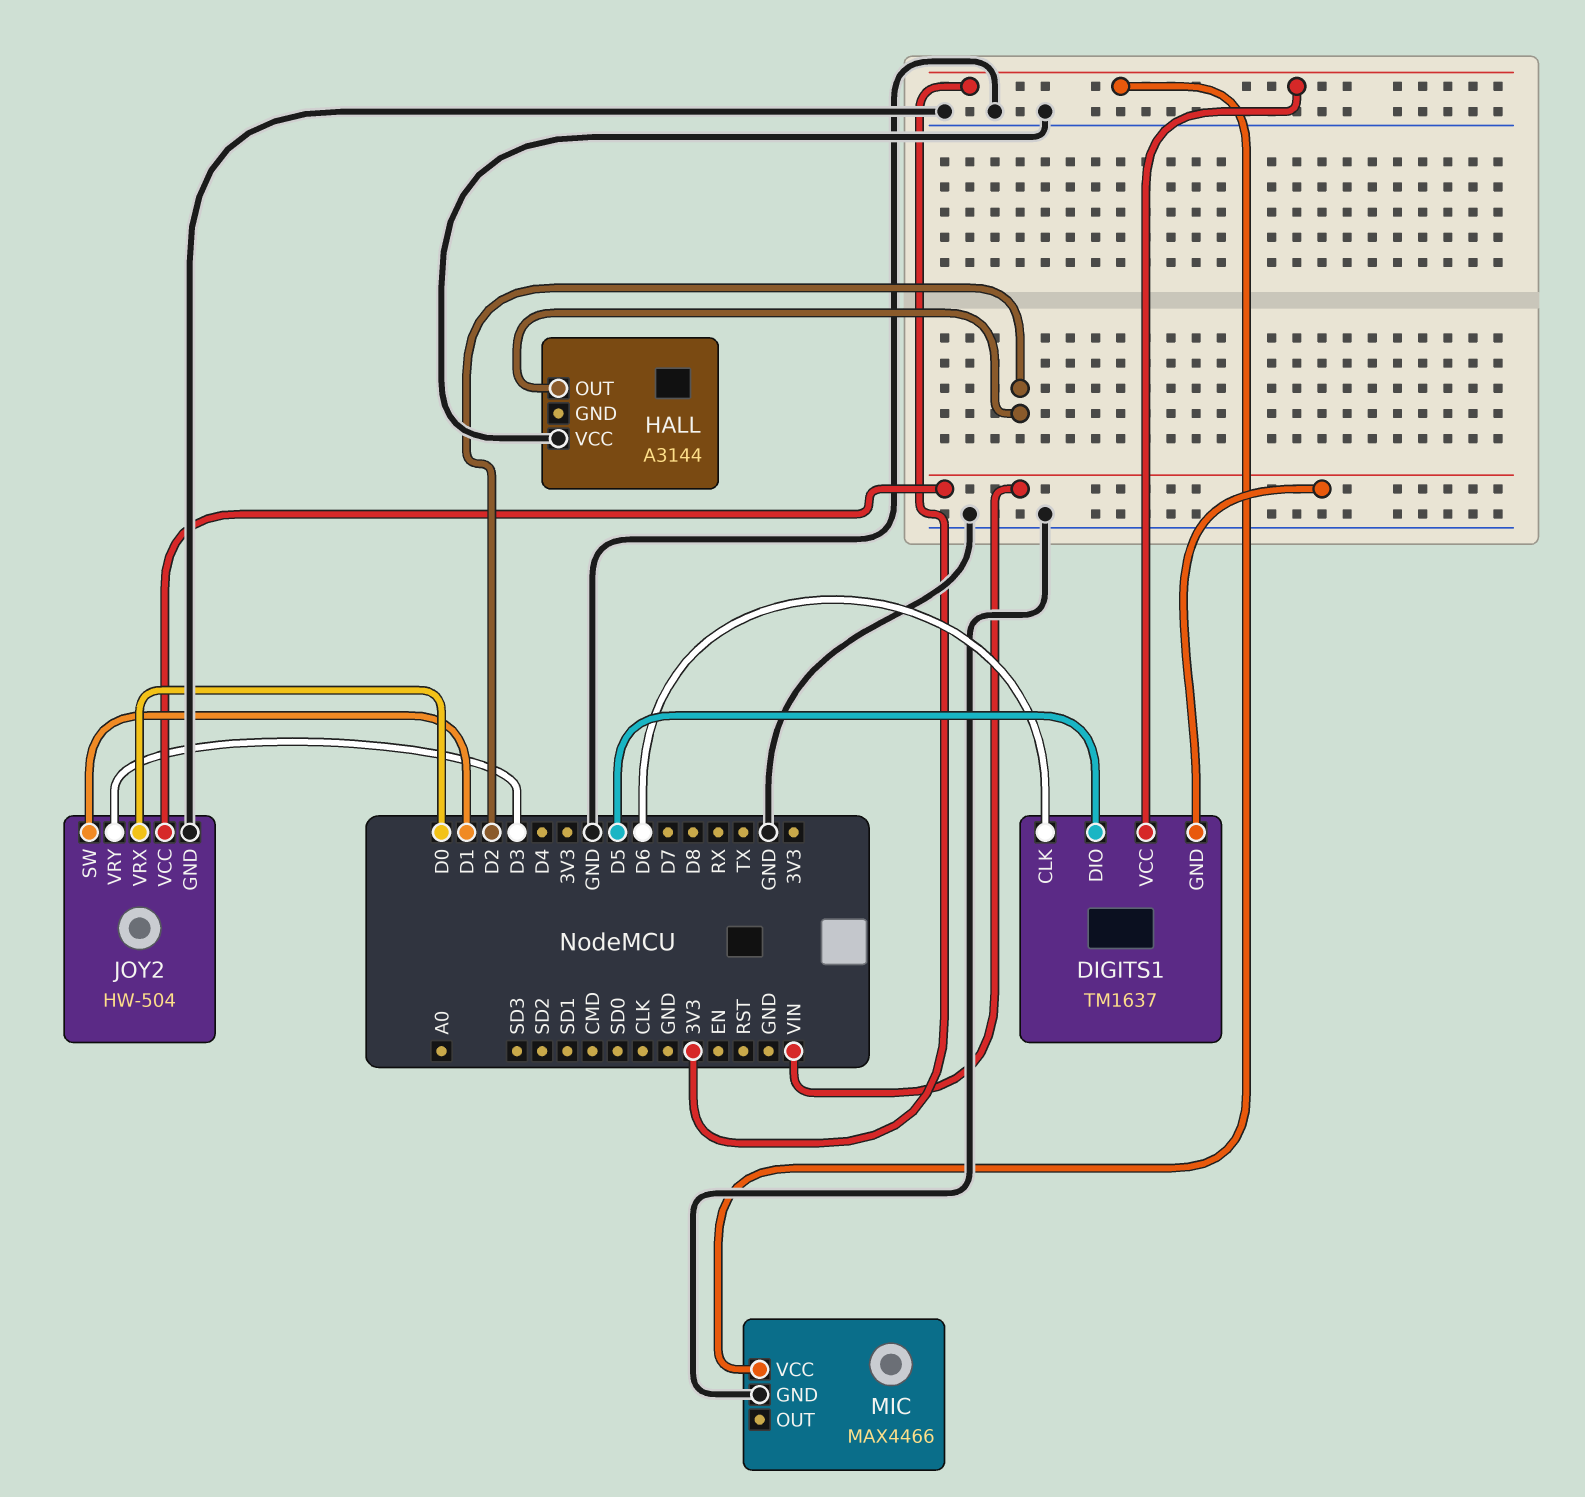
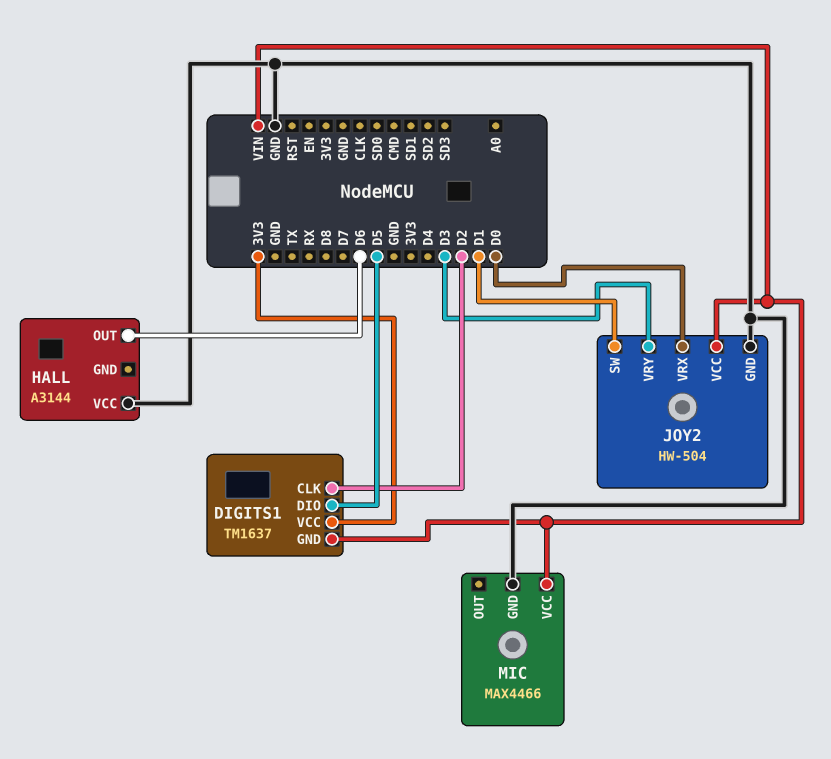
DIGITS1 pin CLK: D6 -> D2
HALL pin OUT: D2 -> D6
MIC pin VCC: 3V3 -> VIN

